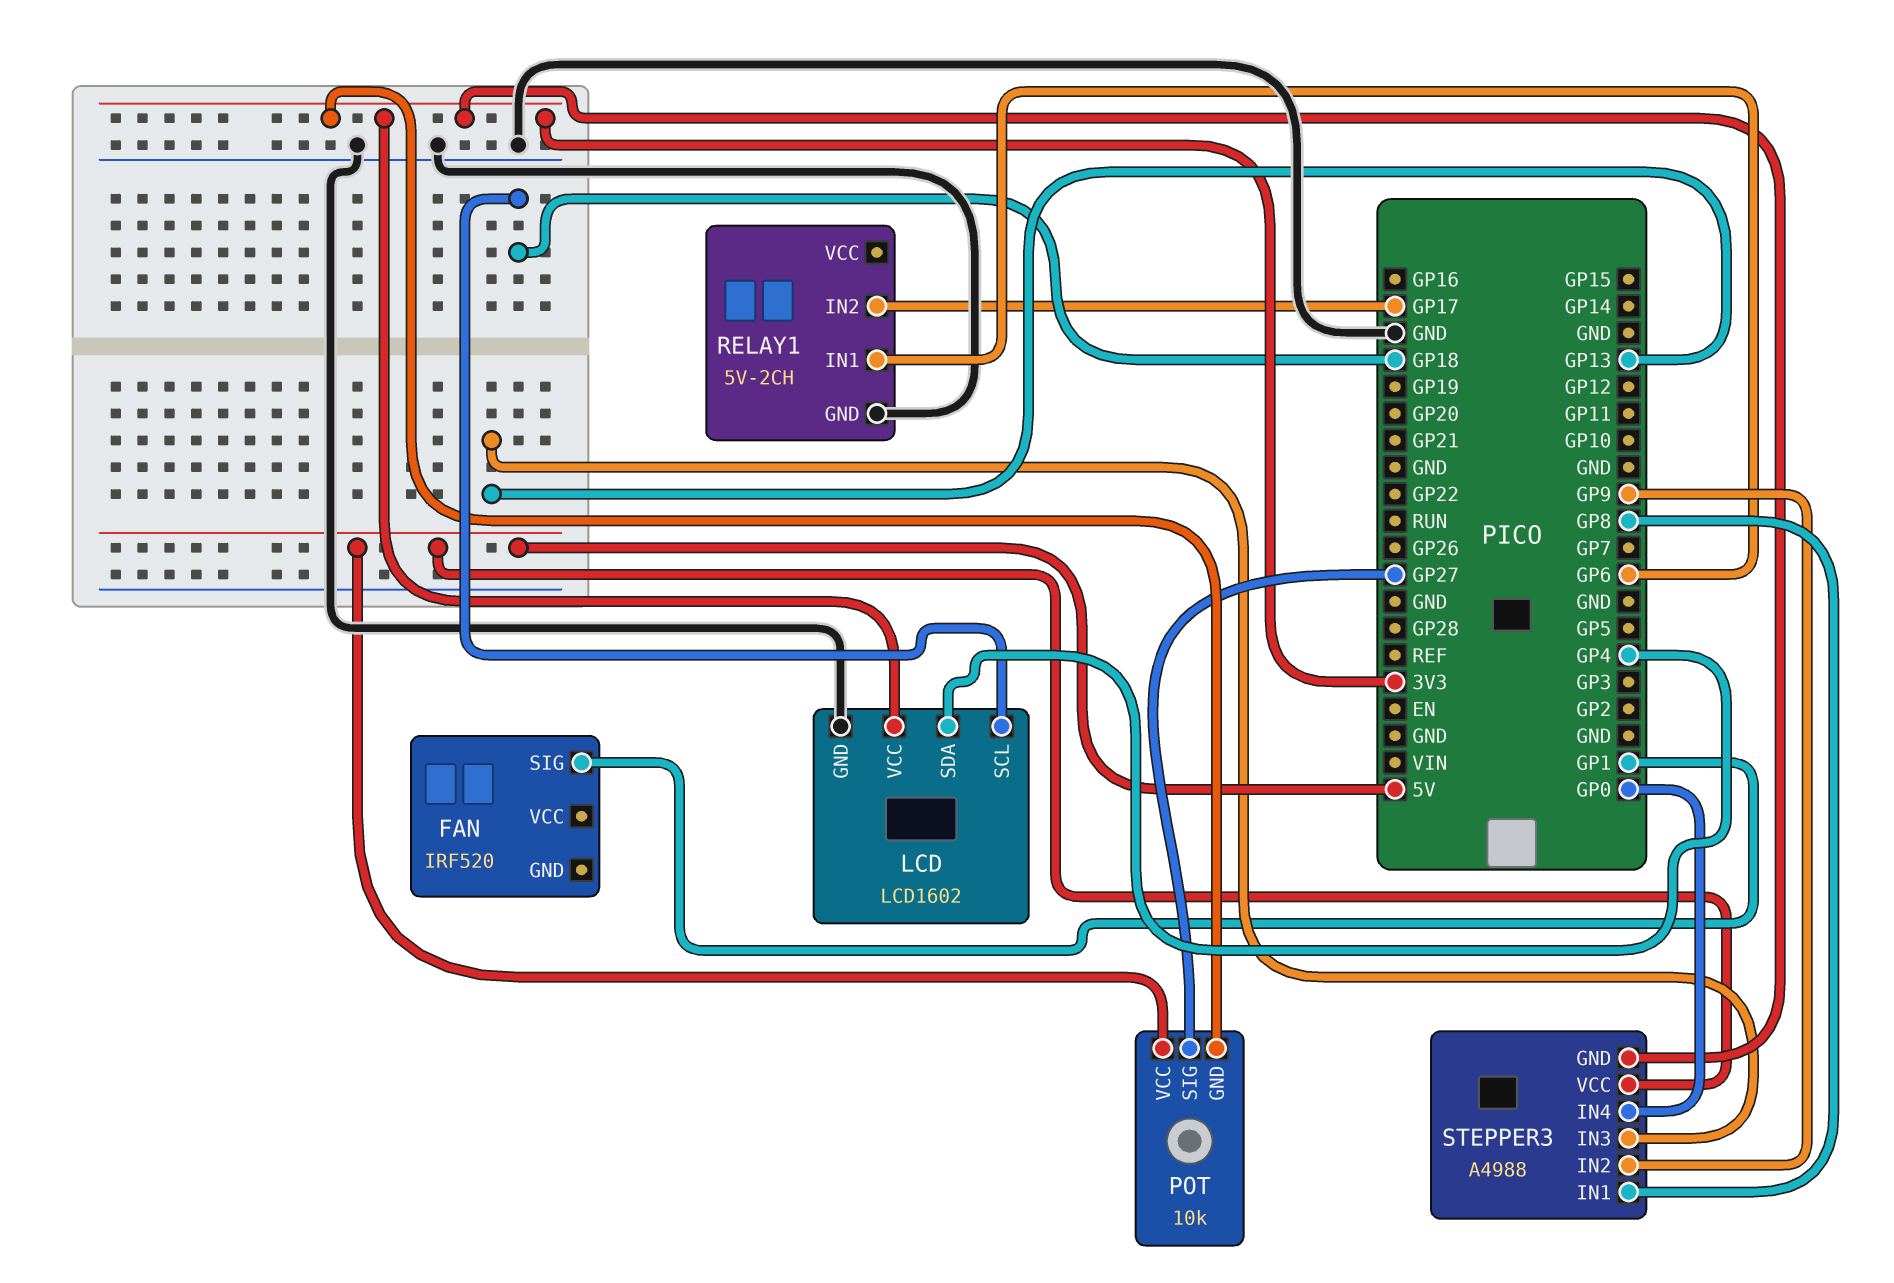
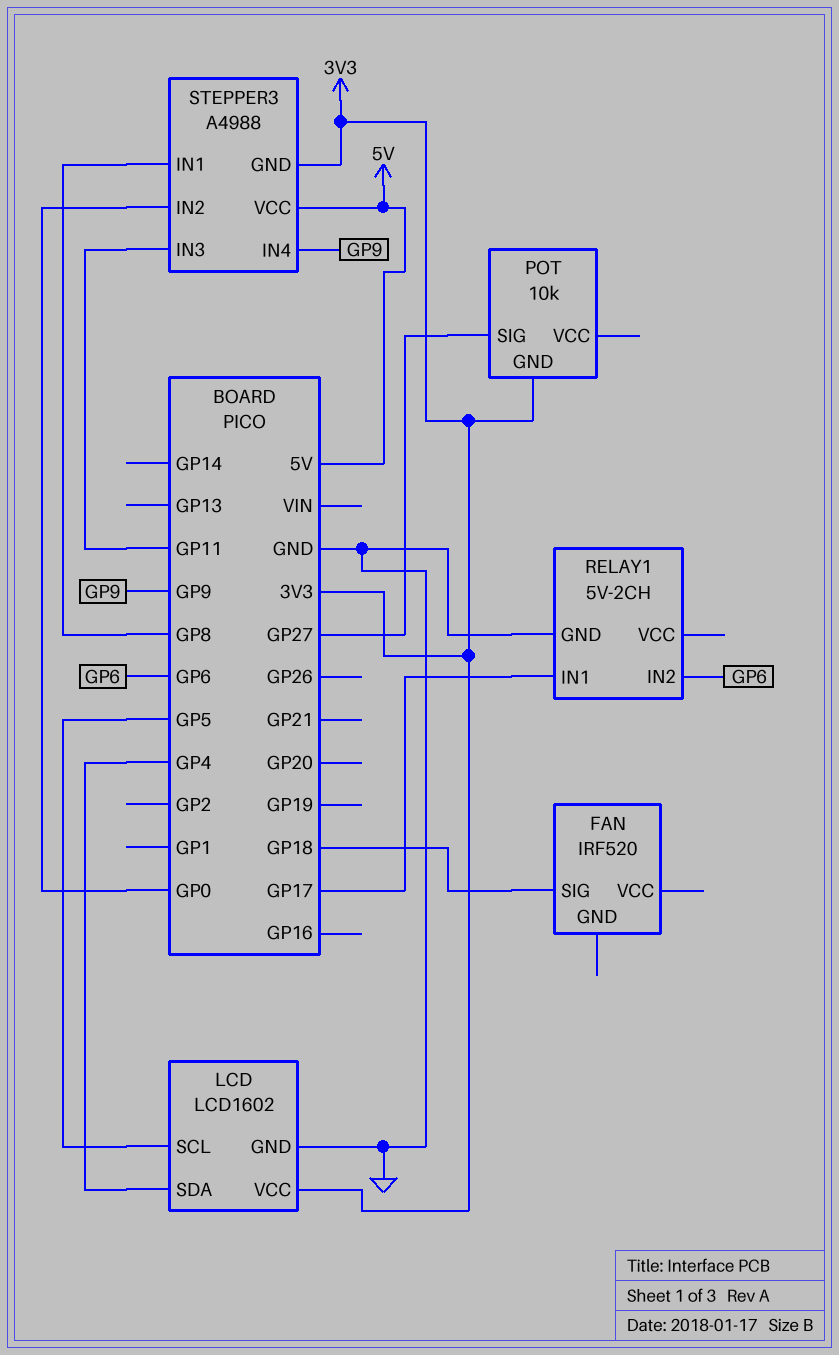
FAN pin SIG: GP1 -> GP18
LCD pin SCL: GP18 -> GP5
POT pin VCC: 5V -> none
RELAY1 pin IN1: GP6 -> GP17
RELAY1 pin IN2: GP17 -> GP6
STEPPER3 pin IN2: GP9 -> GP0
STEPPER3 pin IN3: GP13 -> GP11
STEPPER3 pin IN4: GP0 -> GP9

